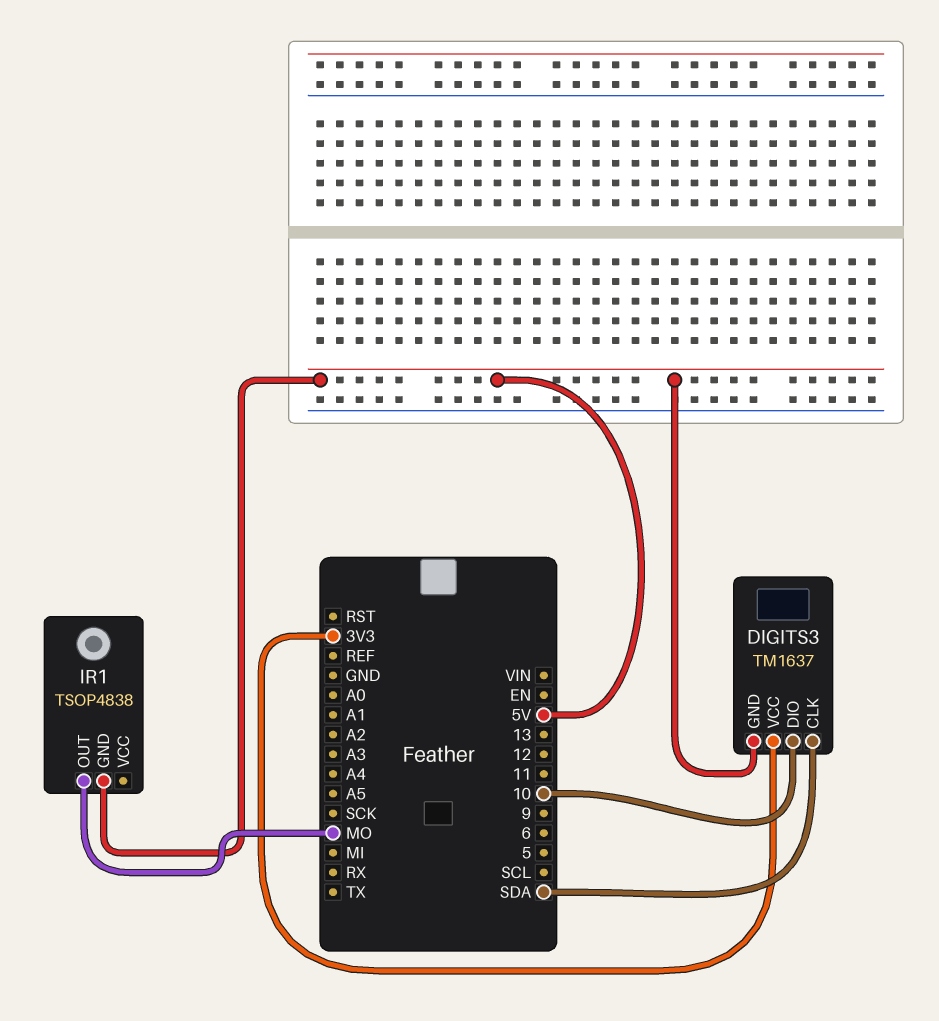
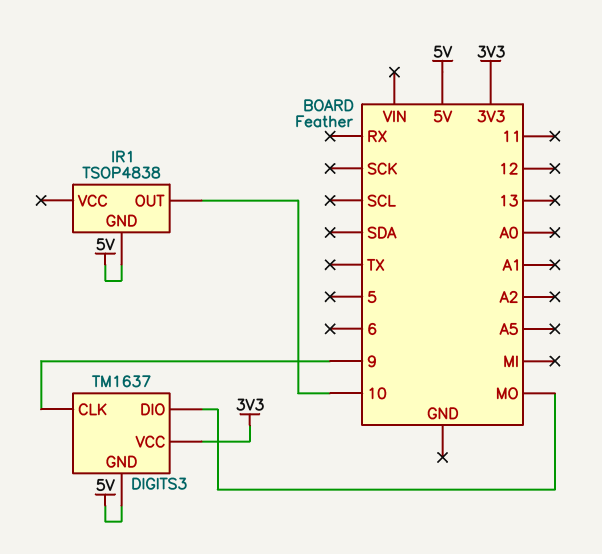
DIGITS3 pin CLK: SDA -> 9
DIGITS3 pin DIO: 10 -> MO
IR1 pin OUT: MO -> 10

